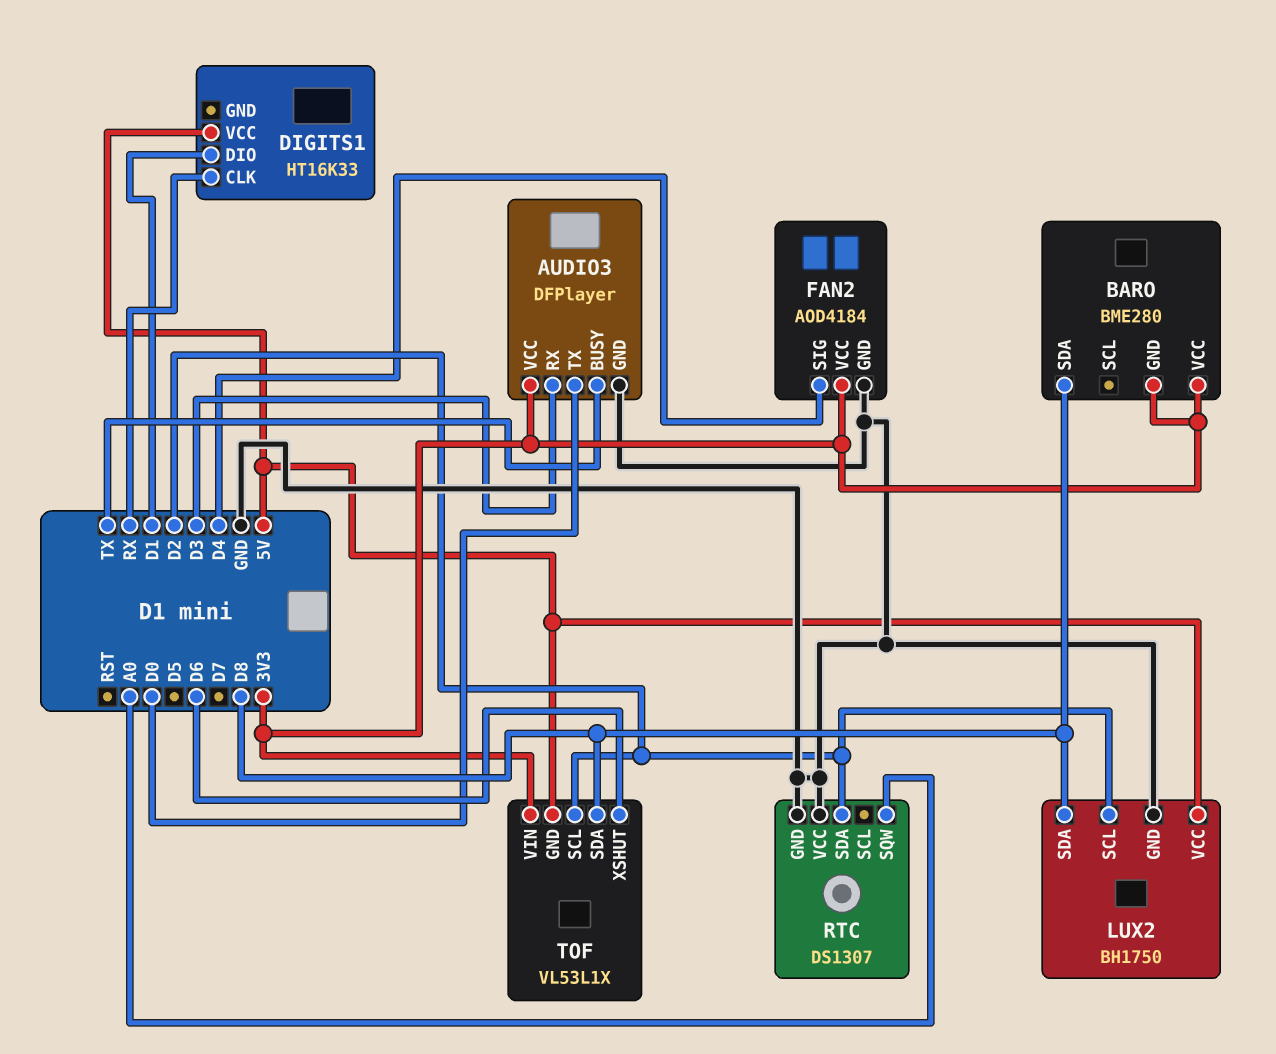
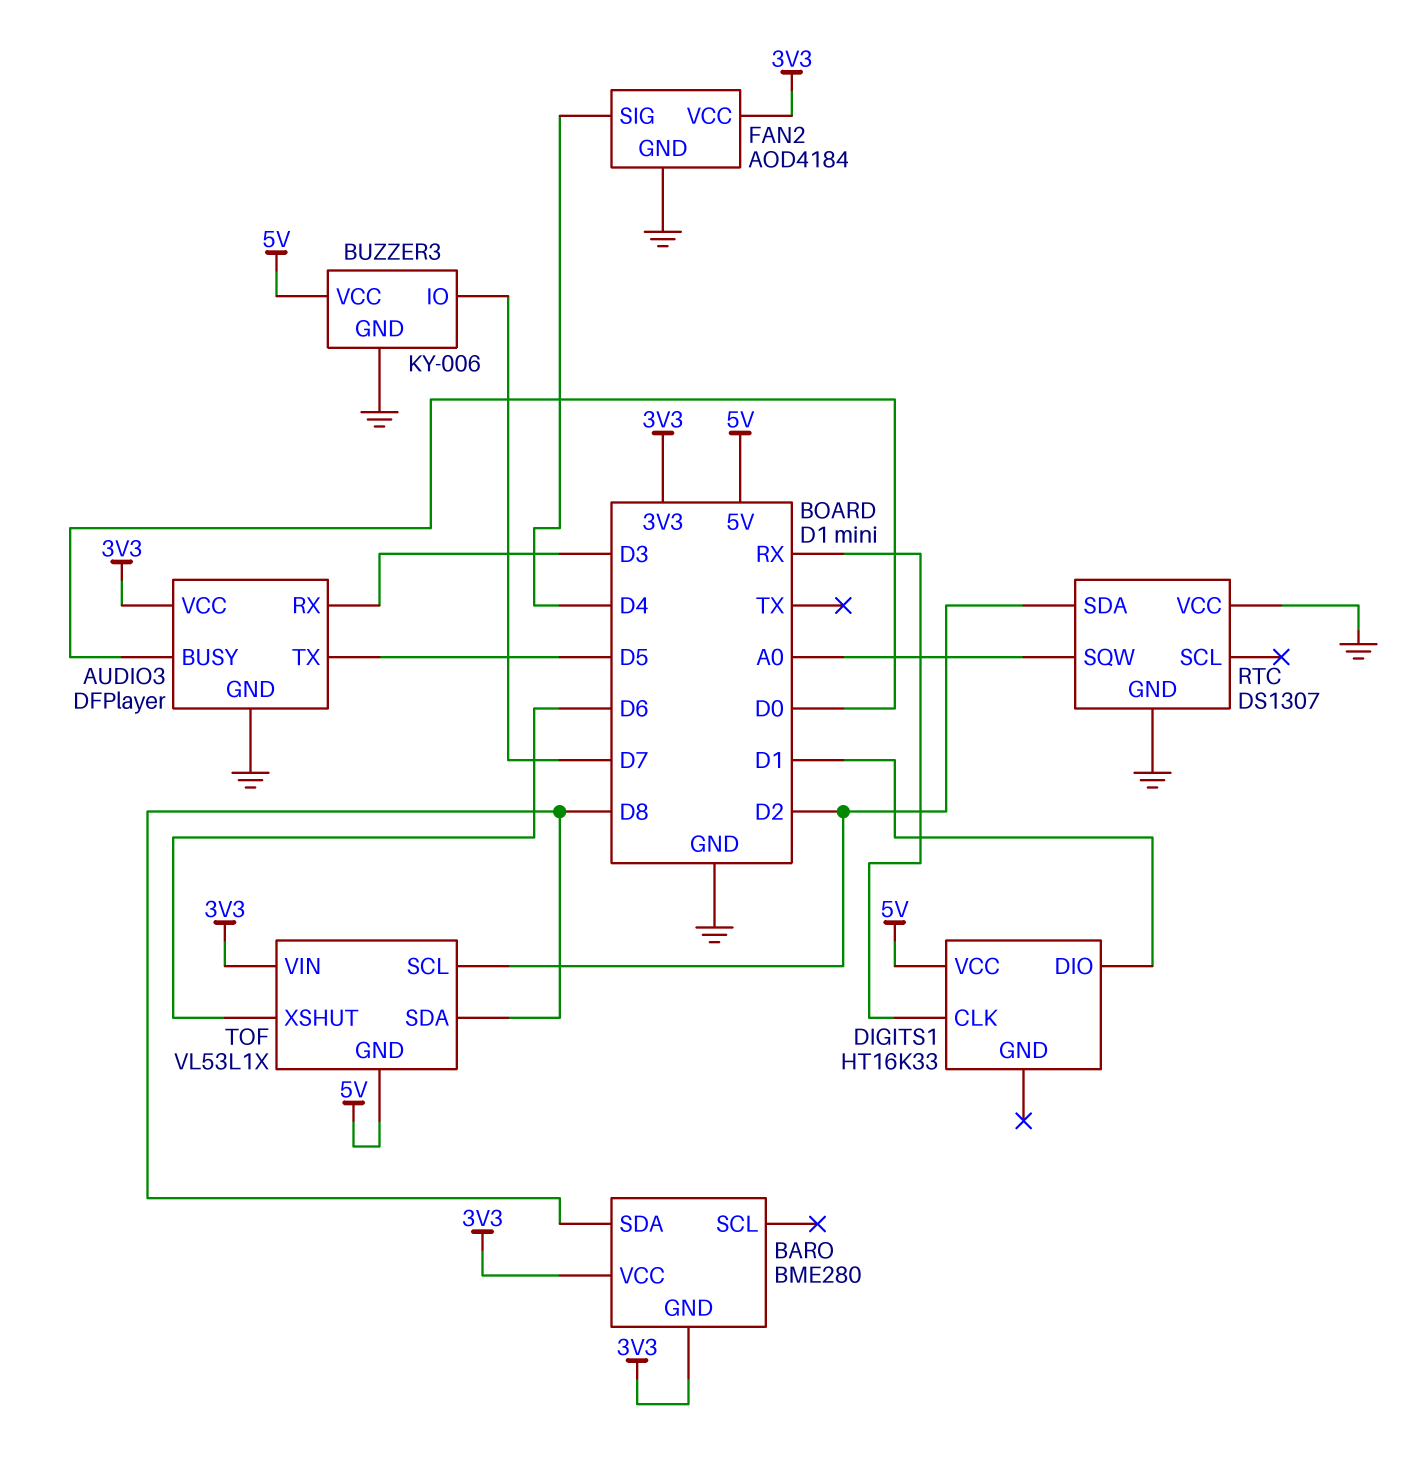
AUDIO3 pin BUSY: TX -> D0
AUDIO3 pin TX: D0 -> D5
BUZZER3: none -> KY-006
BUZZER3 pin GND: none -> GND
BUZZER3 pin IO: none -> D7
BUZZER3 pin VCC: none -> 5V
LUX2: BH1750 -> none
LUX2 pin GND: GND -> none
LUX2 pin SCL: D2 -> none
LUX2 pin SDA: D8 -> none
LUX2 pin VCC: 5V -> none

